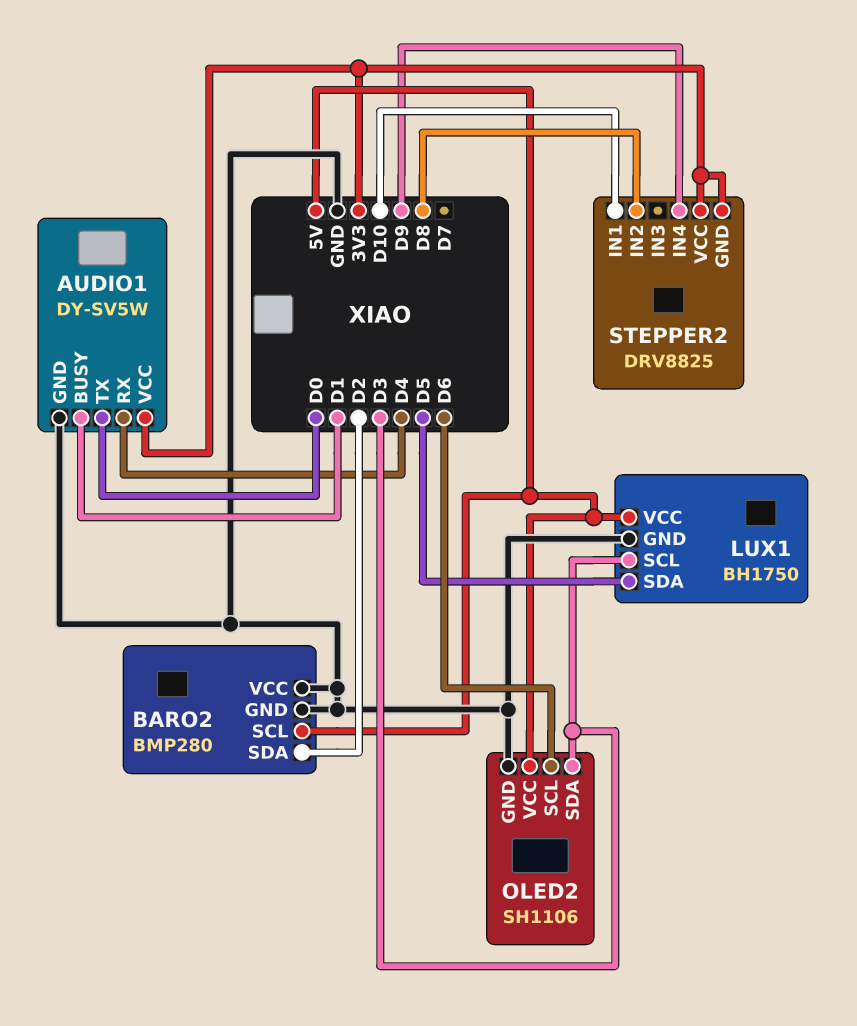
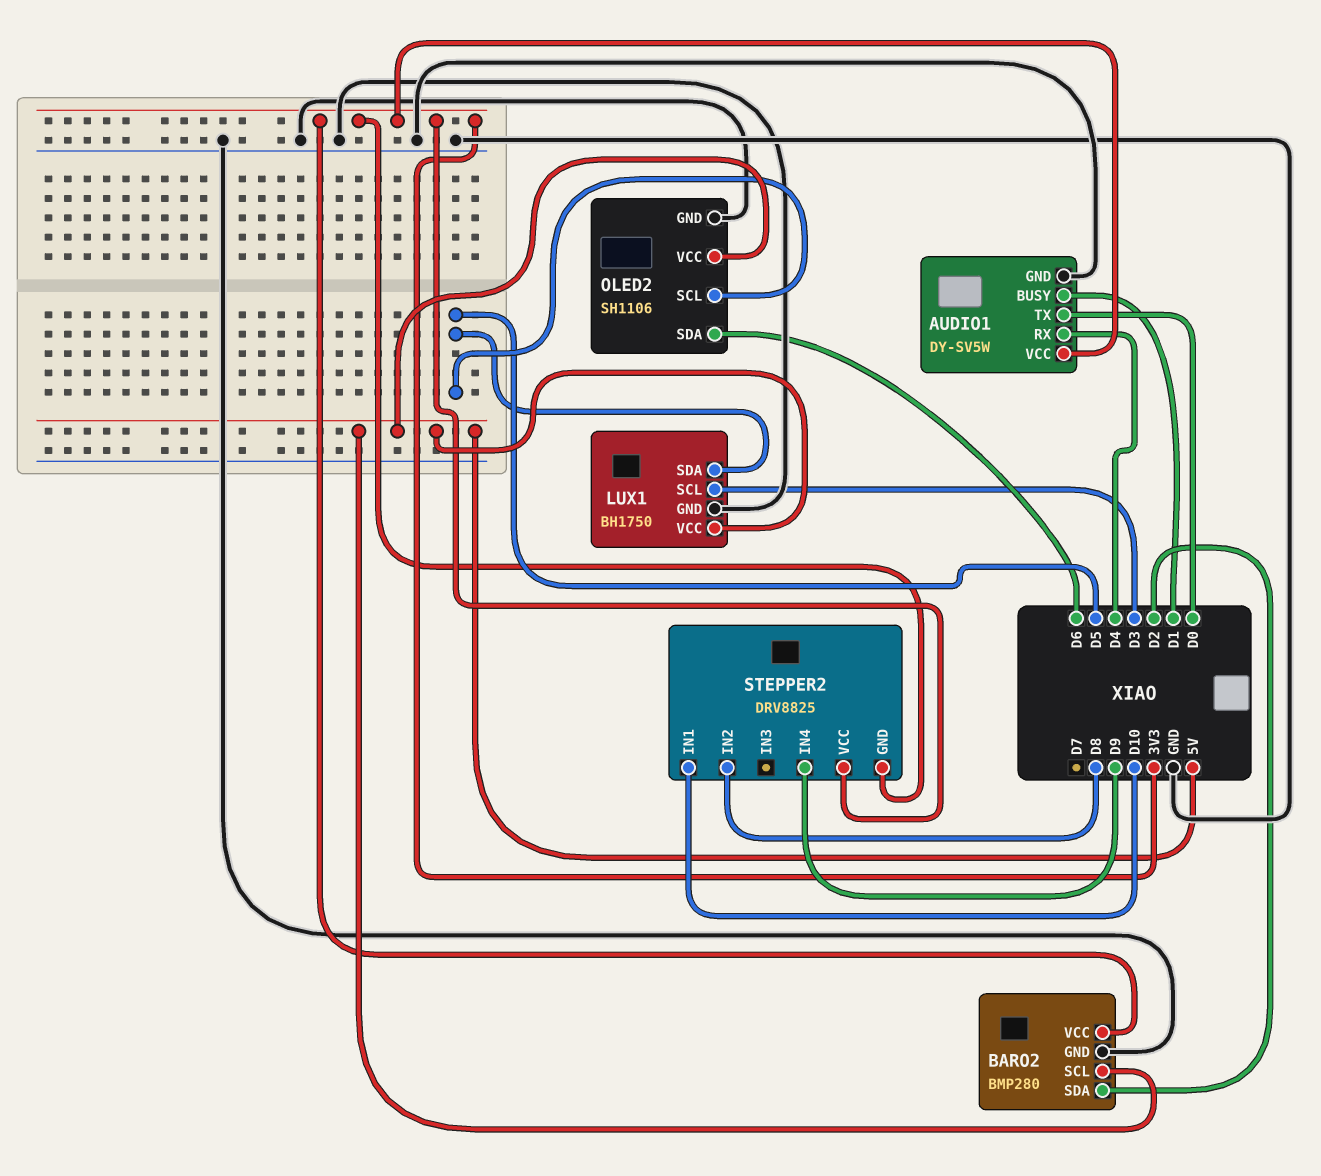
BARO2 pin VCC: GND -> 3V3
OLED2 pin SCL: D6 -> D5
OLED2 pin SDA: D3 -> D6

